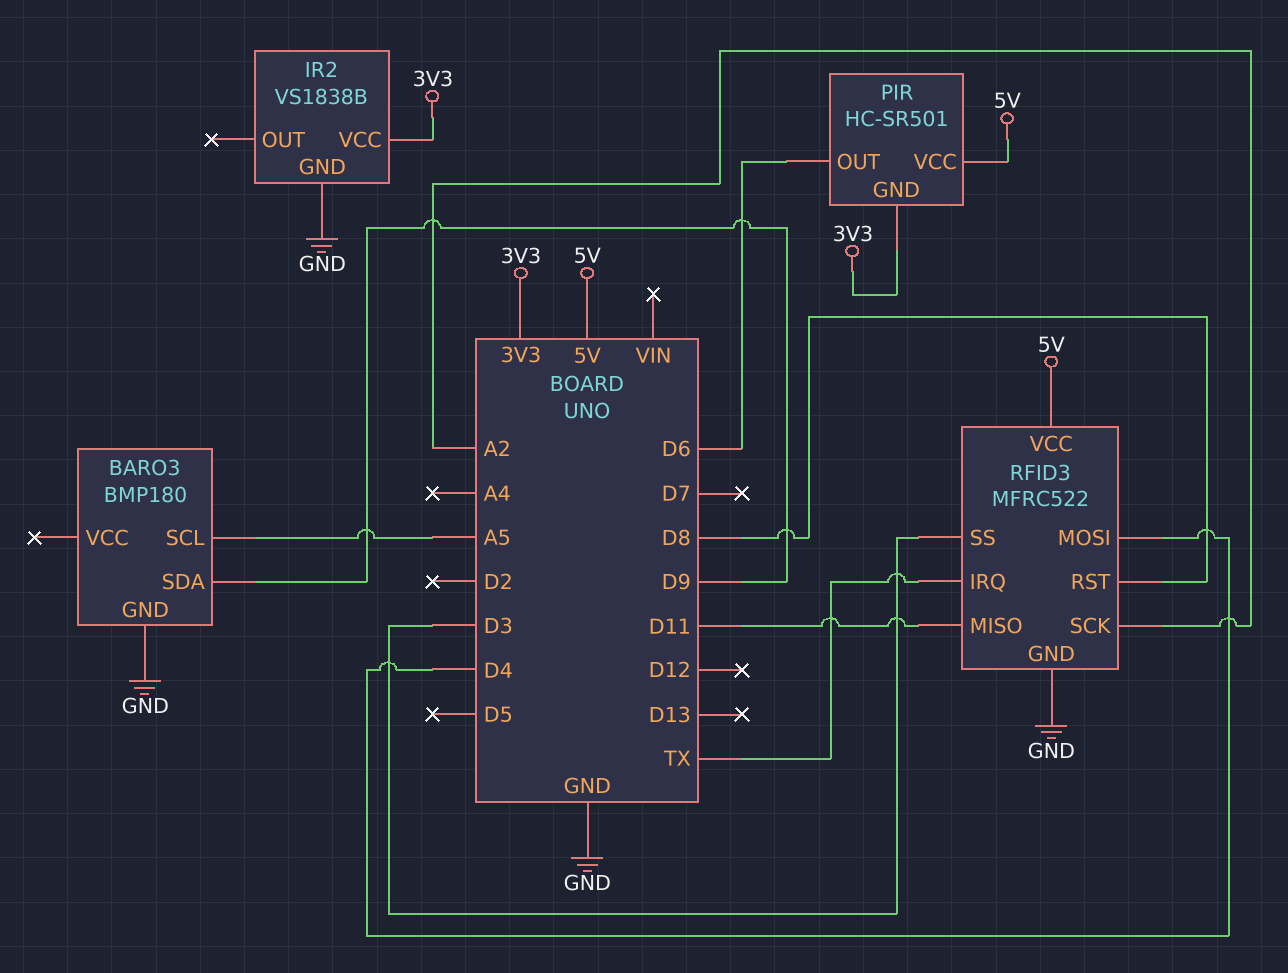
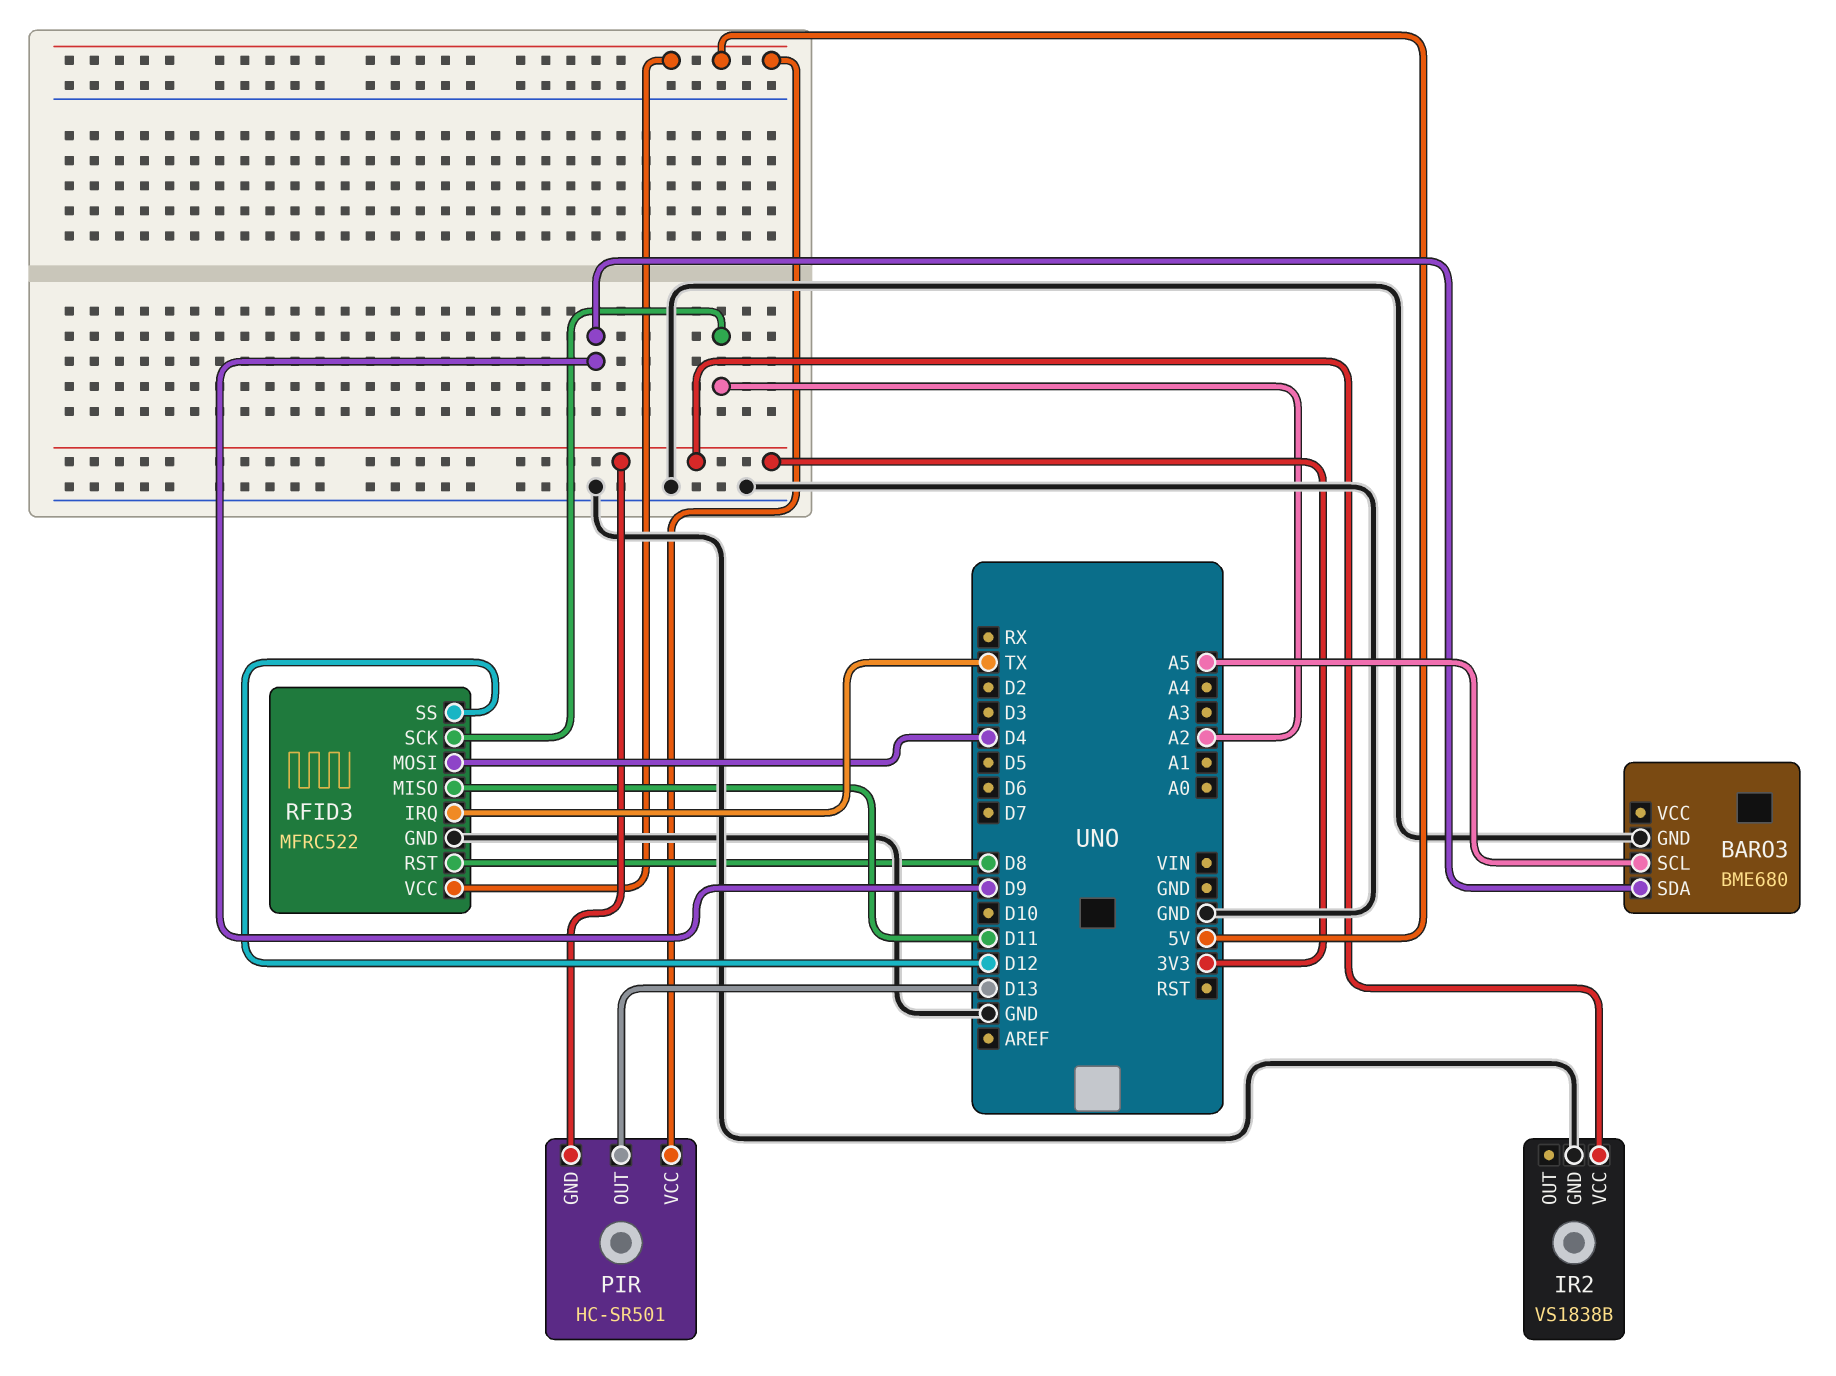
BARO3: BMP180 -> BME680
PIR pin OUT: D6 -> D13
RFID3 pin SS: D3 -> D12

